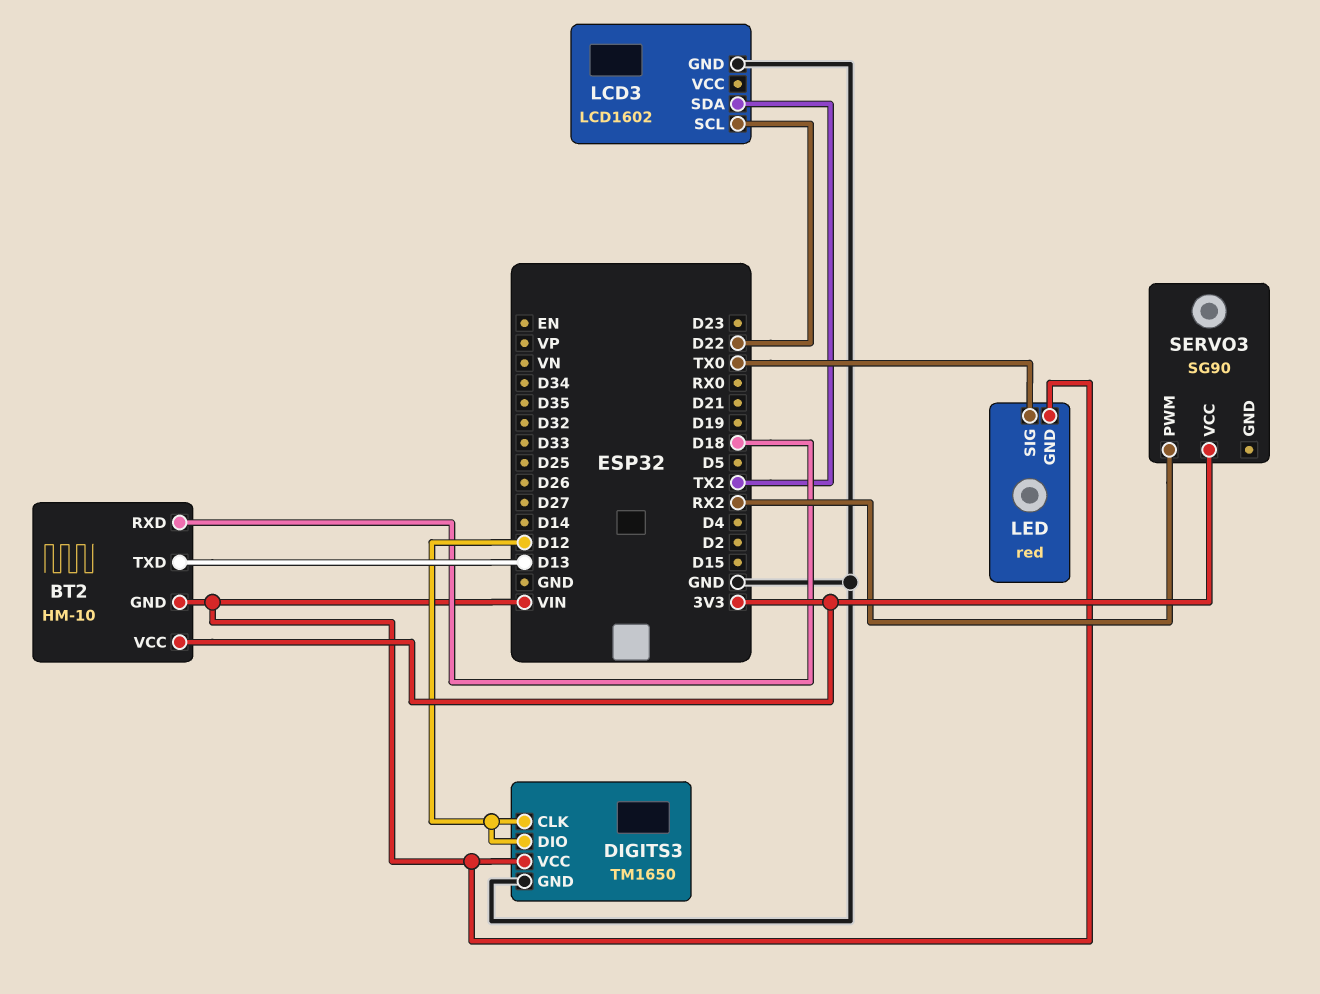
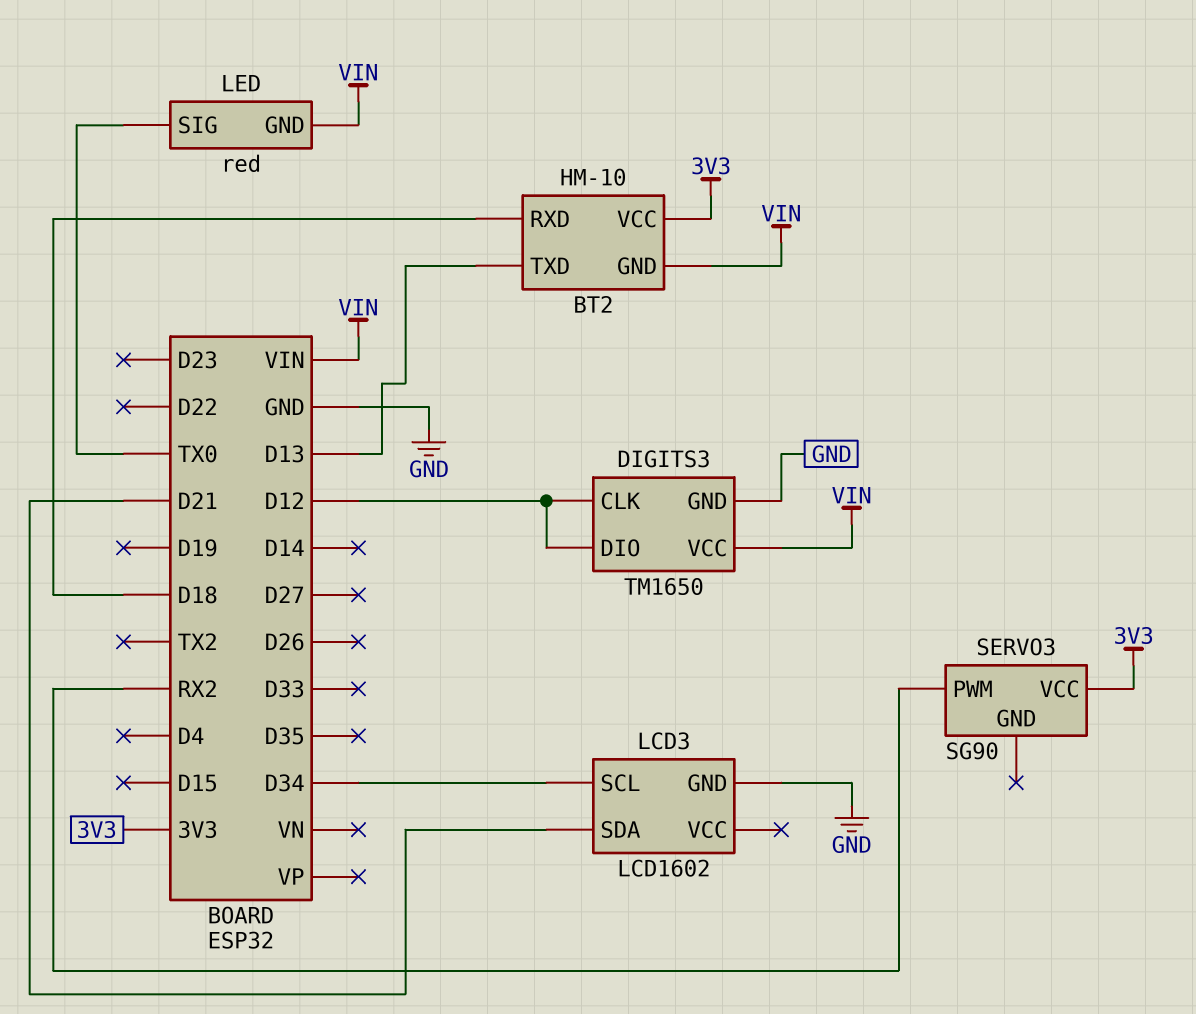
LCD3 pin SCL: D22 -> D34
LCD3 pin SDA: TX2 -> D21

